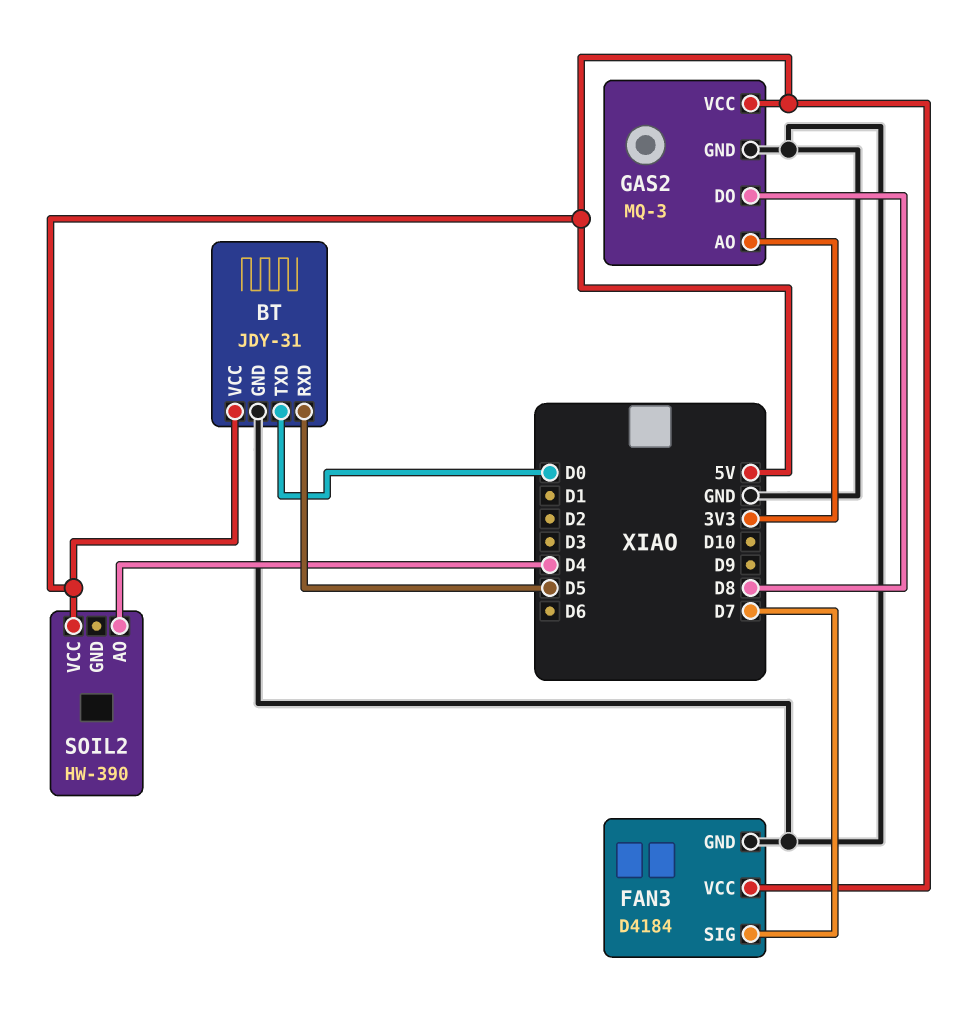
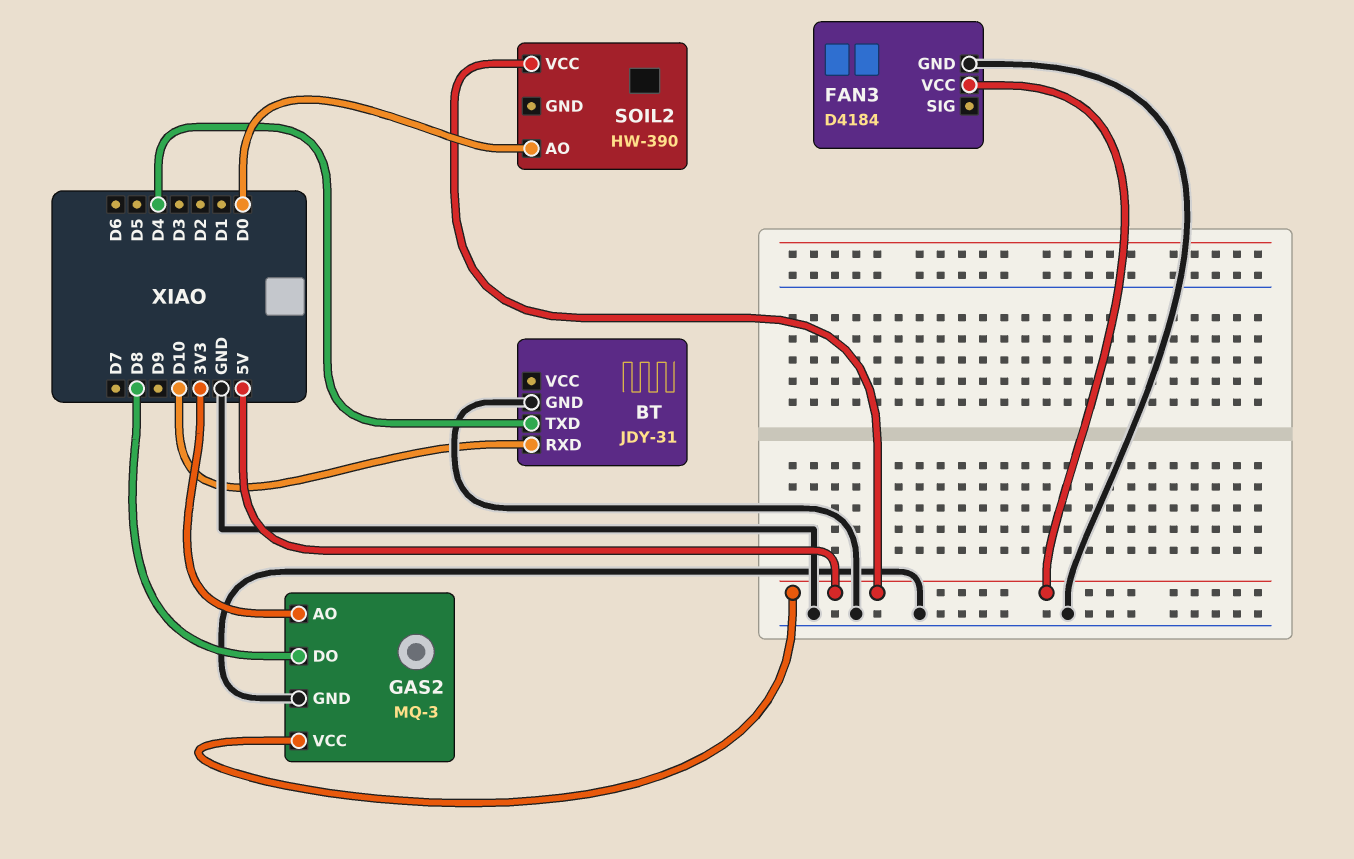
BT pin RXD: D5 -> D10
BT pin TXD: D0 -> D4
BT pin VCC: 5V -> none
FAN3 pin SIG: D7 -> none
SOIL2 pin AO: D4 -> D0

